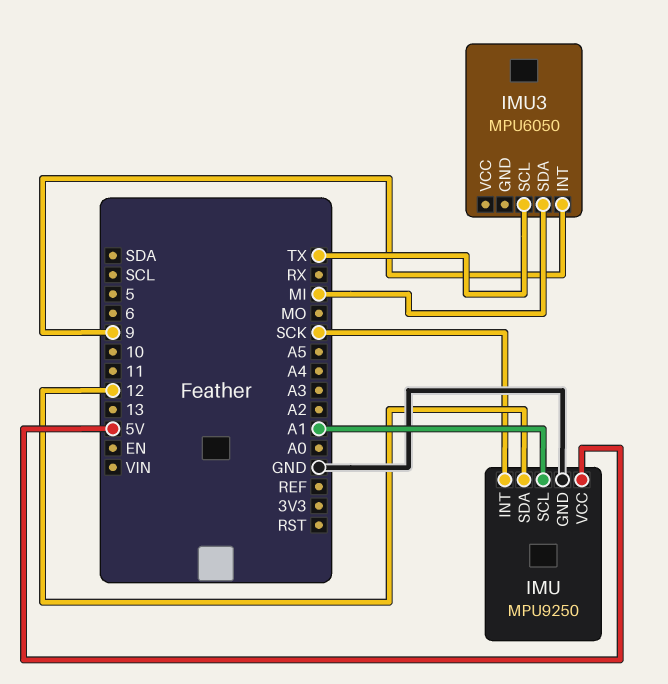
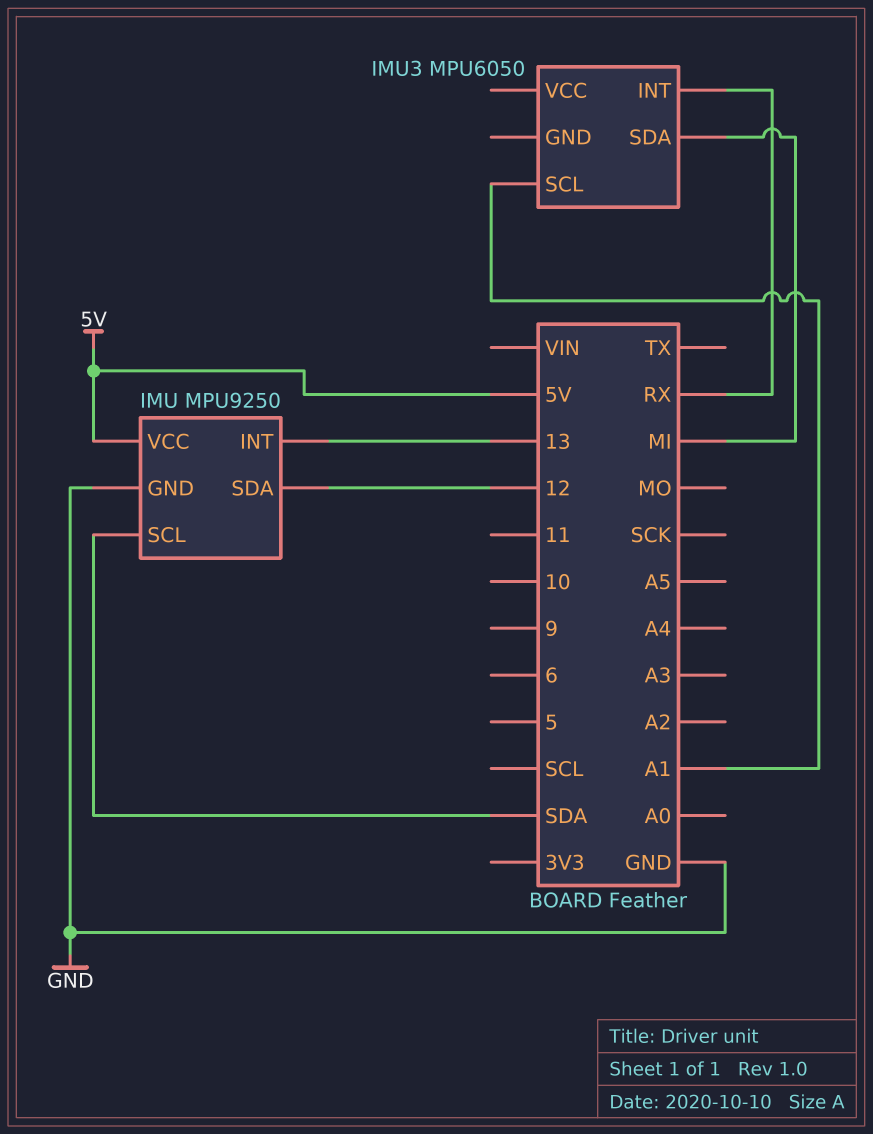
IMU pin INT: SCK -> 13
IMU pin SCL: A1 -> SDA
IMU3 pin INT: 9 -> RX
IMU3 pin SCL: TX -> A1

